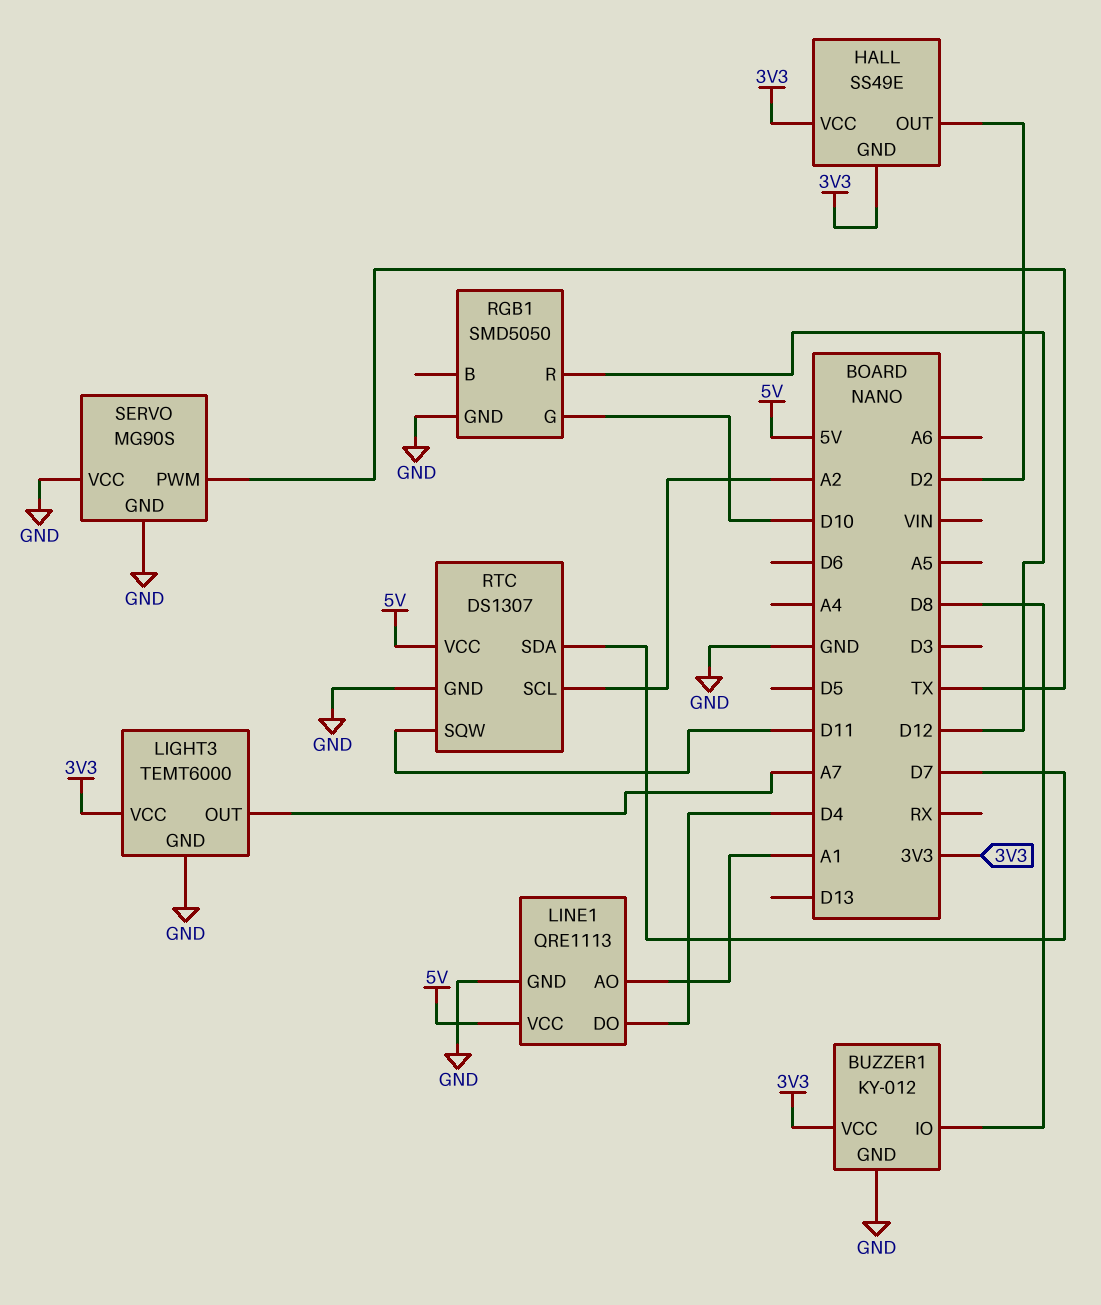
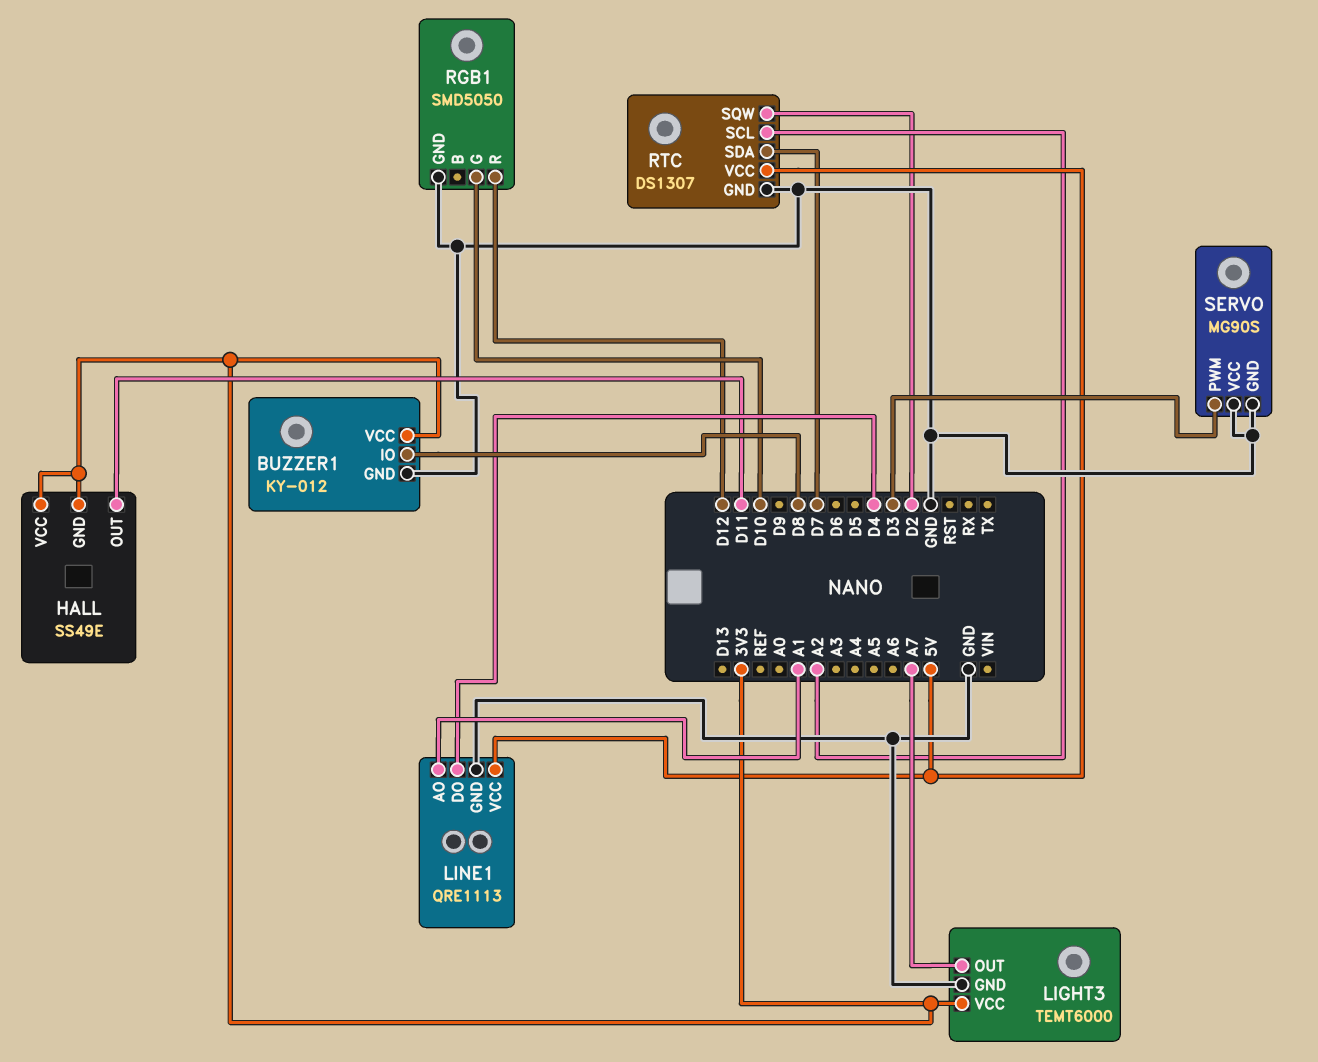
HALL pin OUT: D2 -> D11
RTC pin SQW: D11 -> D2
SERVO pin PWM: TX -> D3

